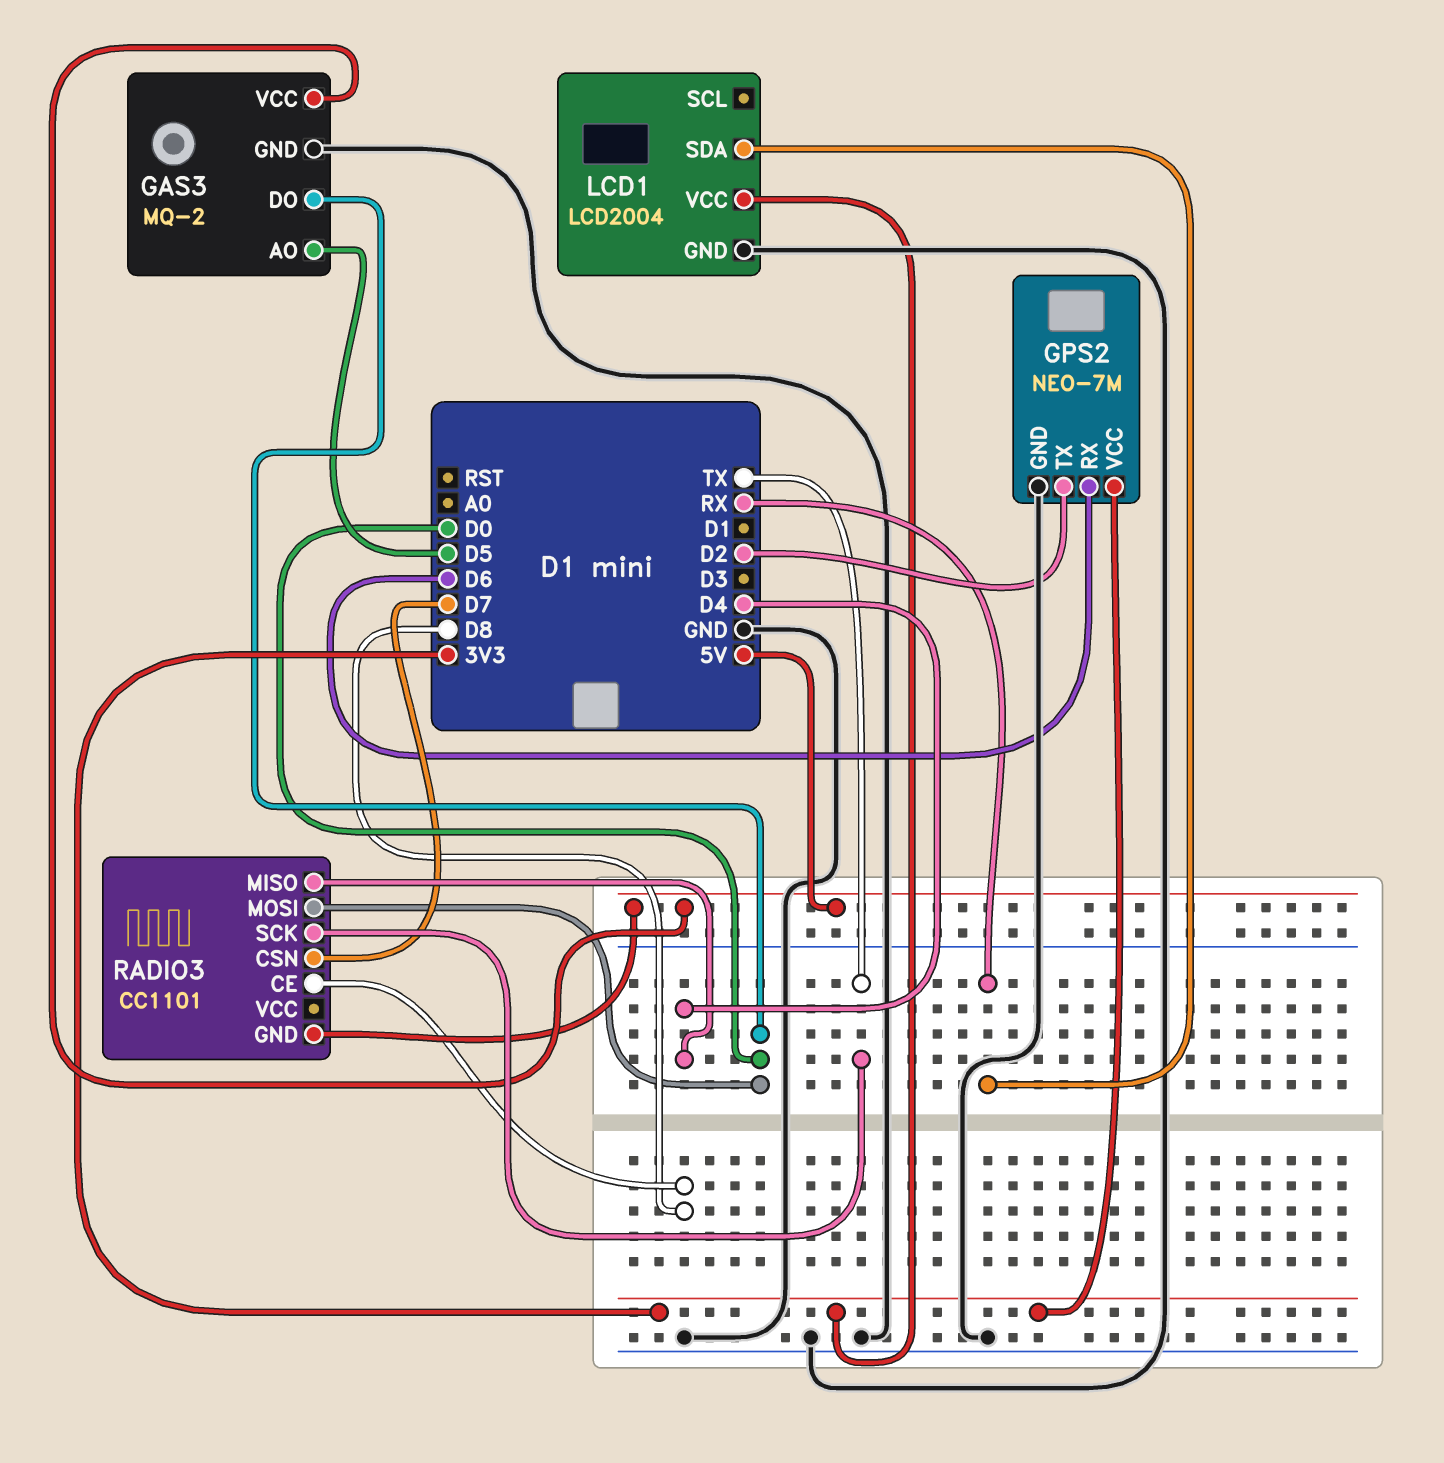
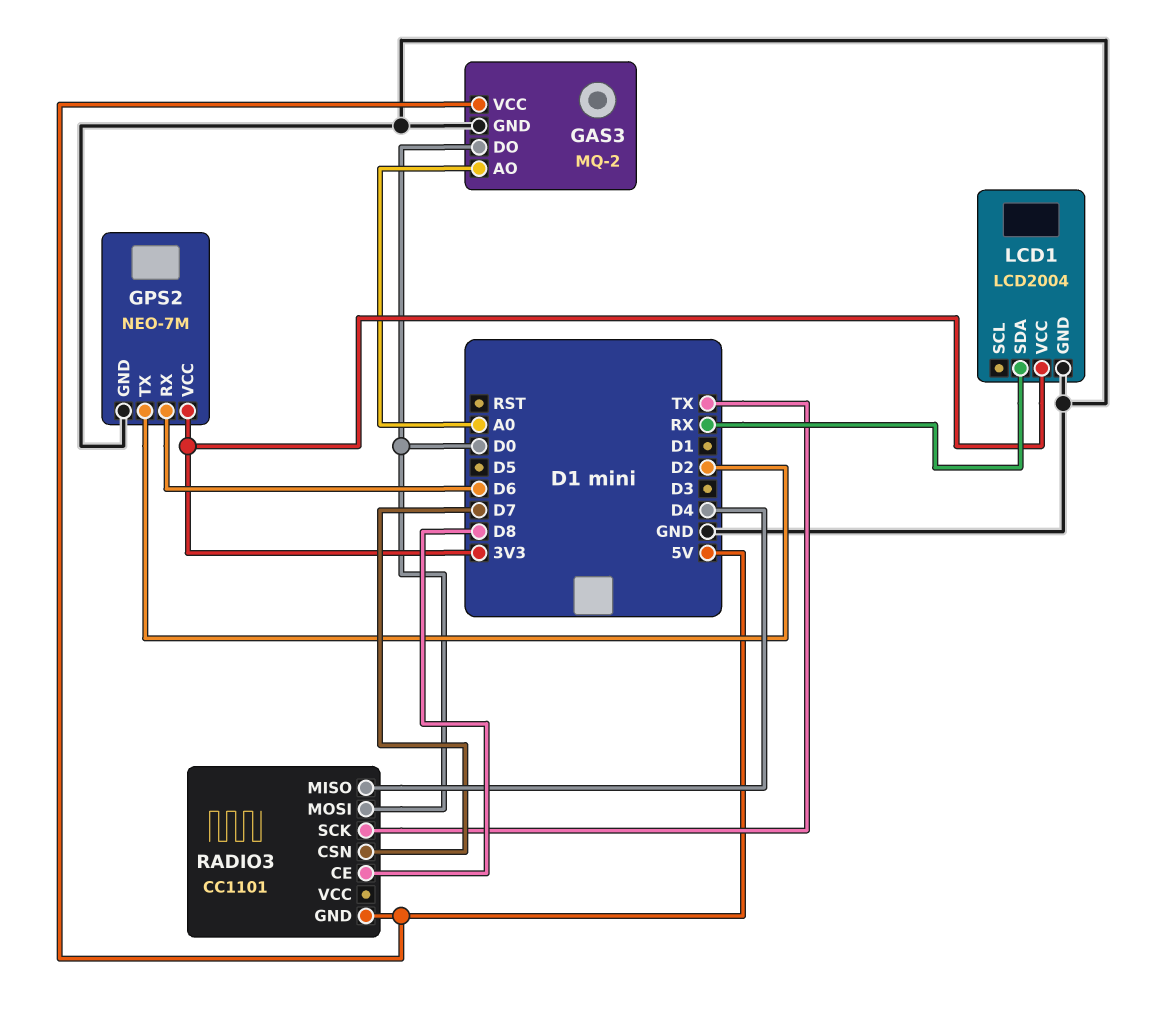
GAS3 pin AO: D5 -> A0

